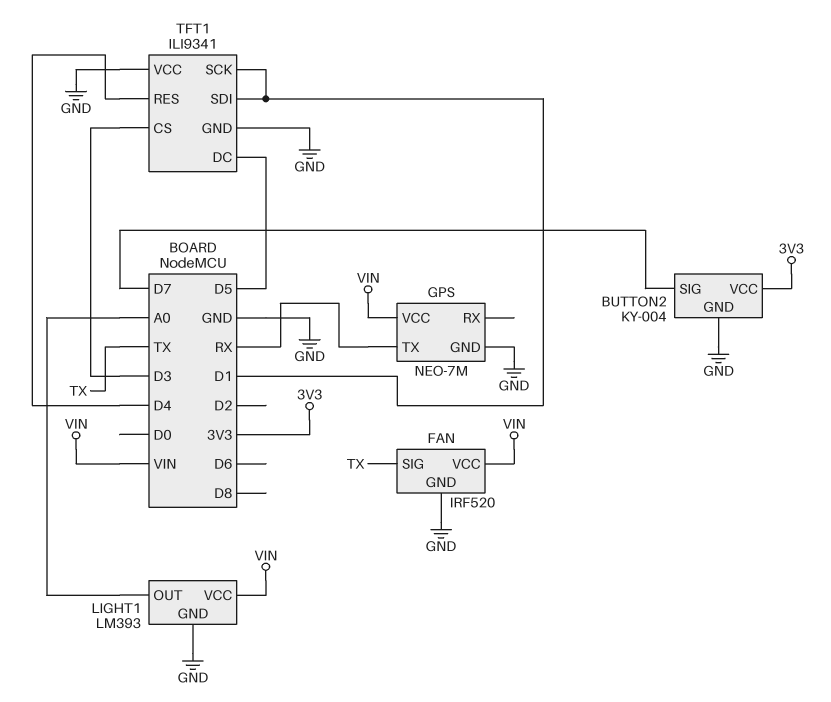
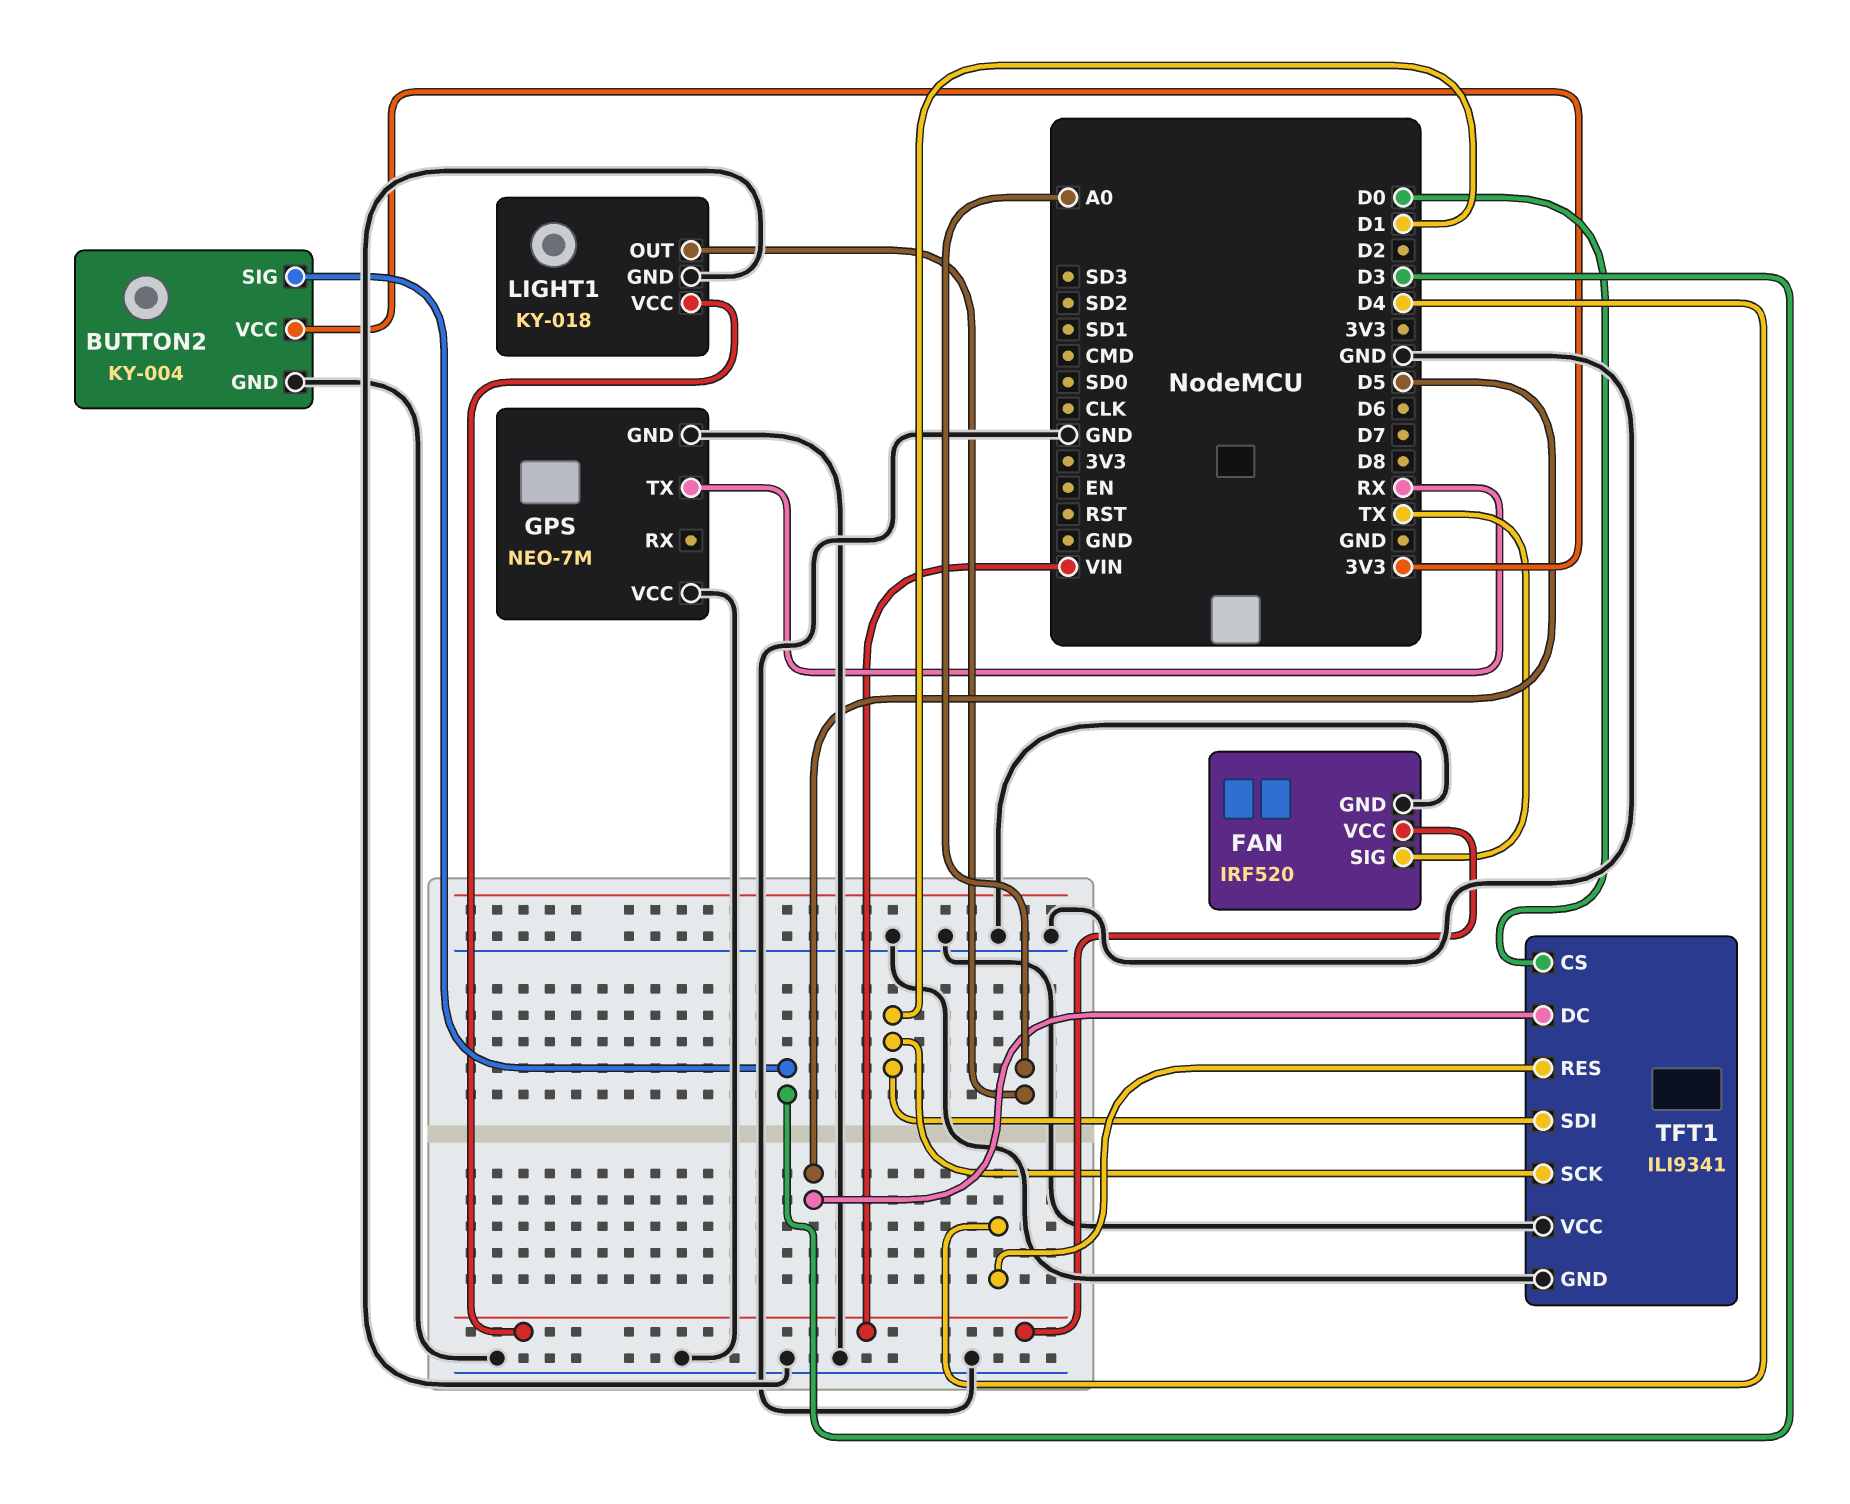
BUTTON2 pin SIG: D7 -> D3
GPS pin VCC: VIN -> GND
LIGHT1: LM393 -> KY-018
TFT1 pin CS: D3 -> D0

